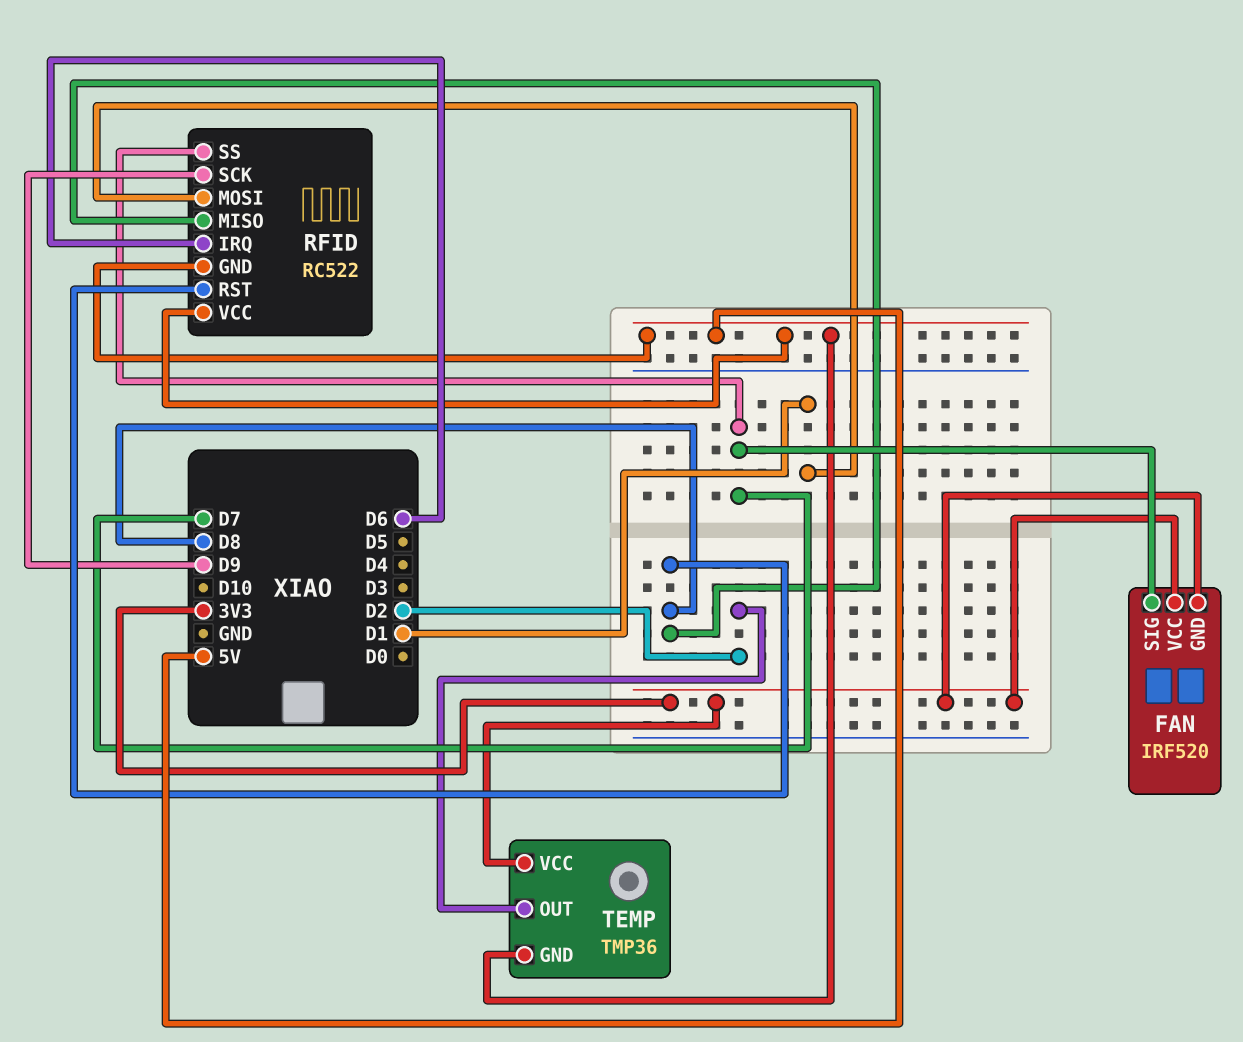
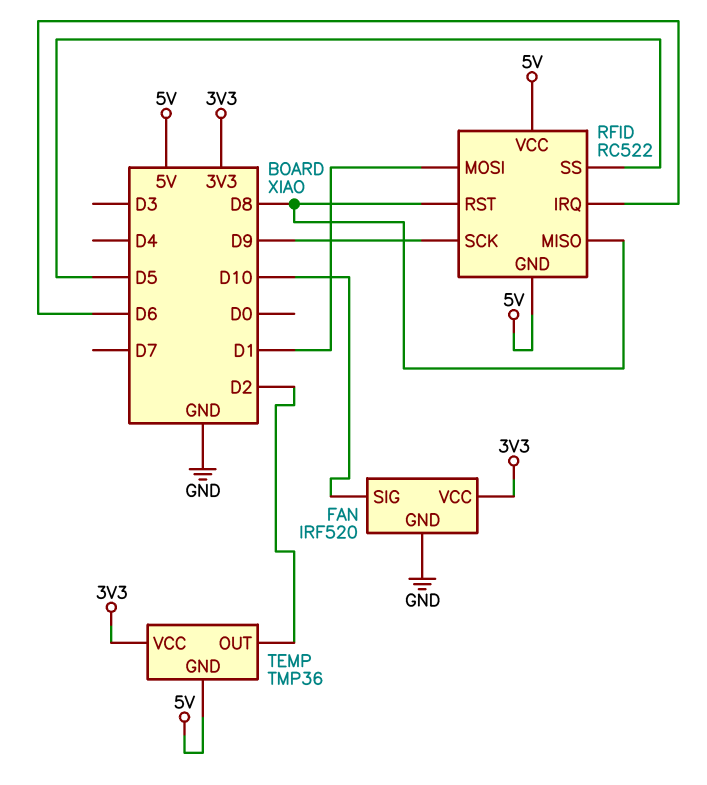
FAN pin GND: 3V3 -> GND
FAN pin SIG: D7 -> D10
RFID pin SS: D7 -> D5

